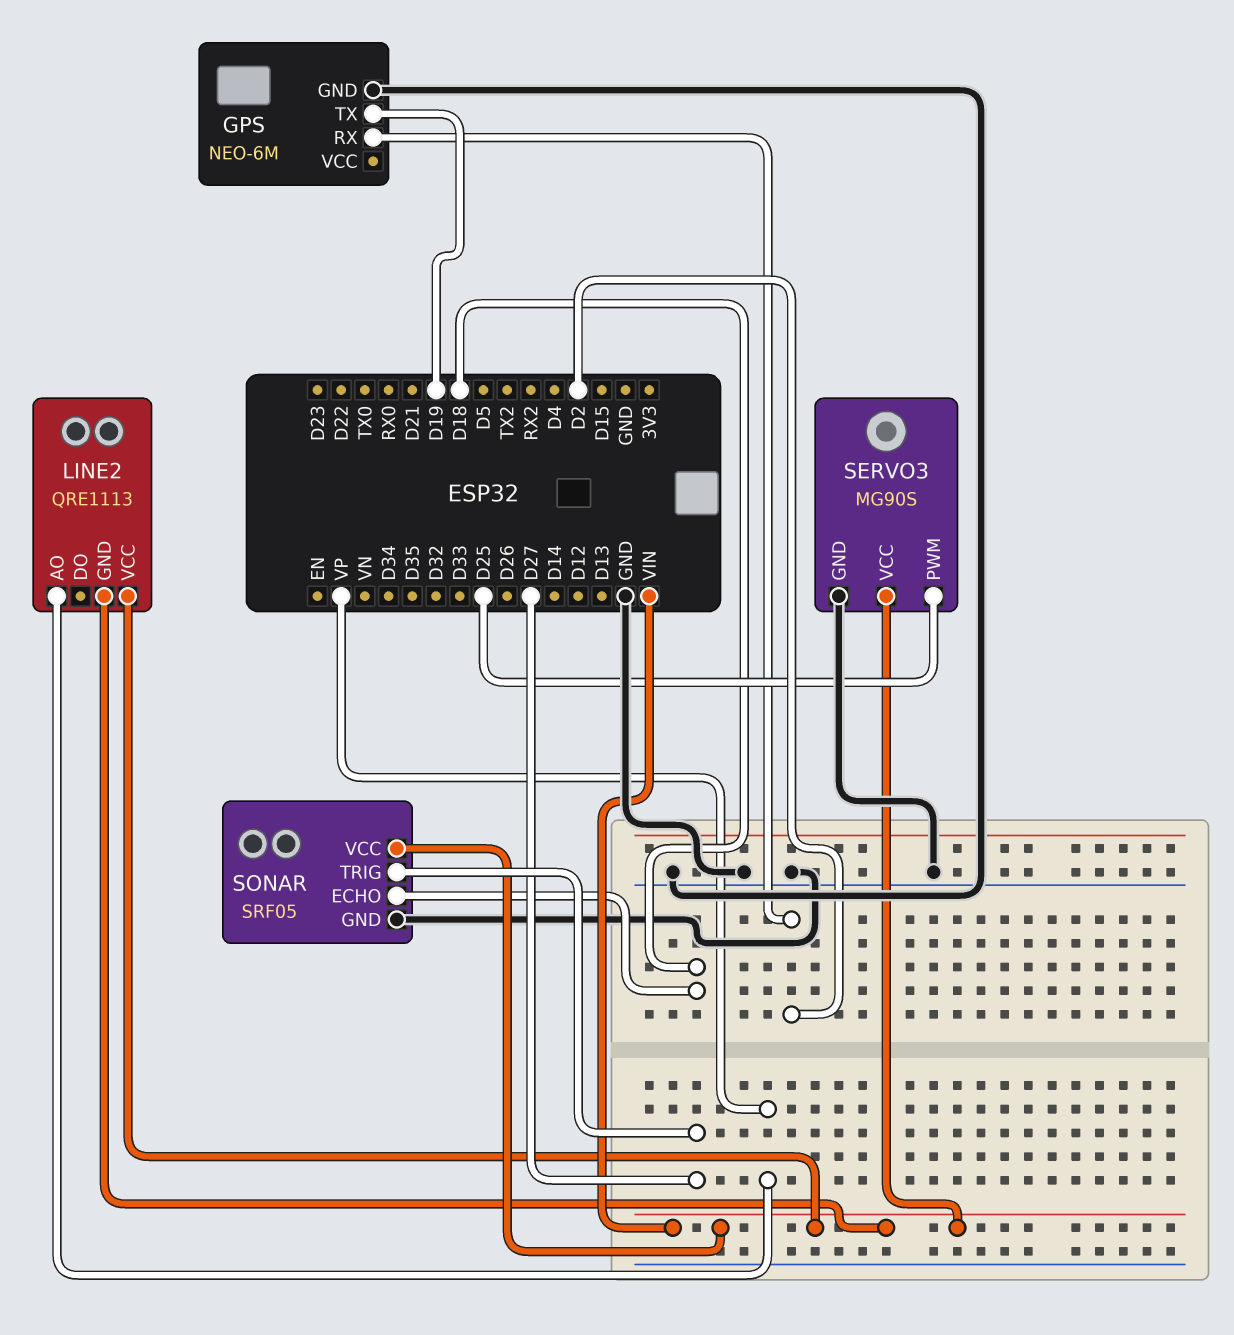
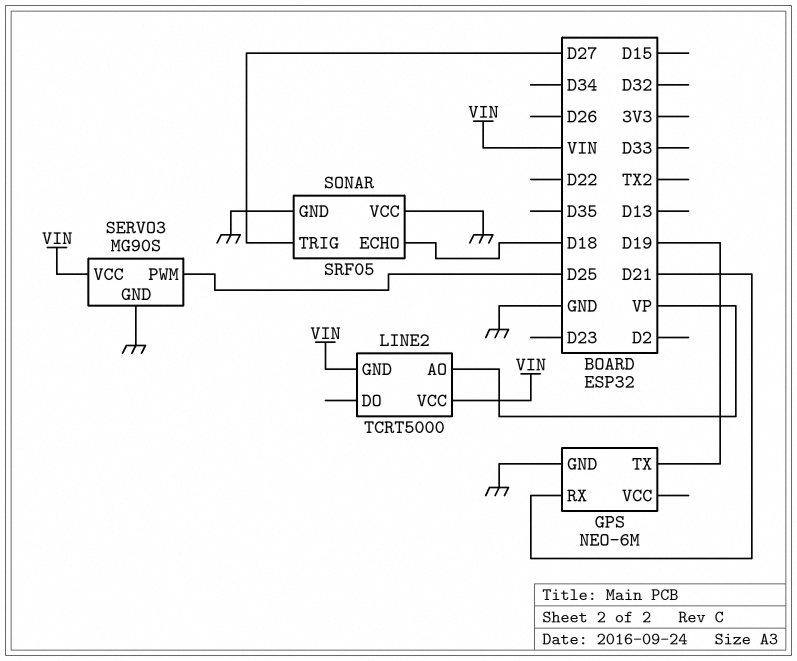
GPS pin RX: D2 -> D21
LINE2: QRE1113 -> TCRT5000
SONAR pin VCC: VIN -> GND

